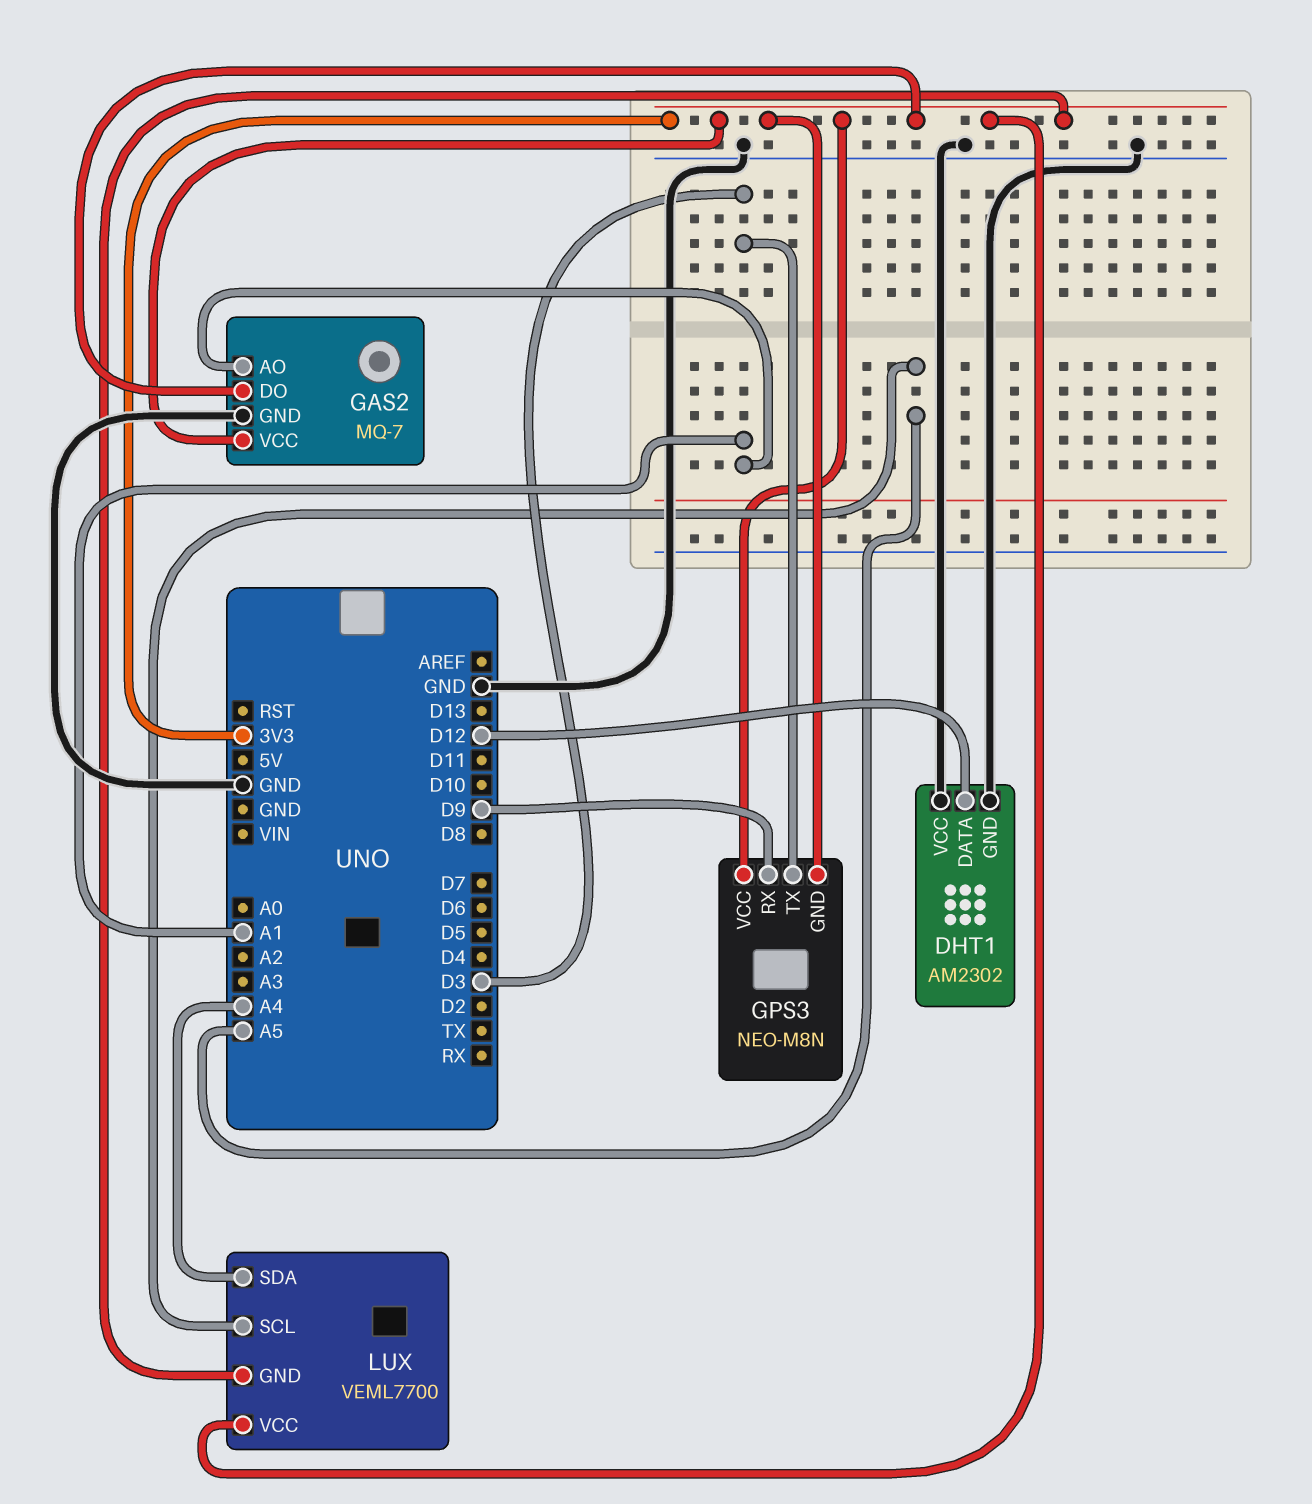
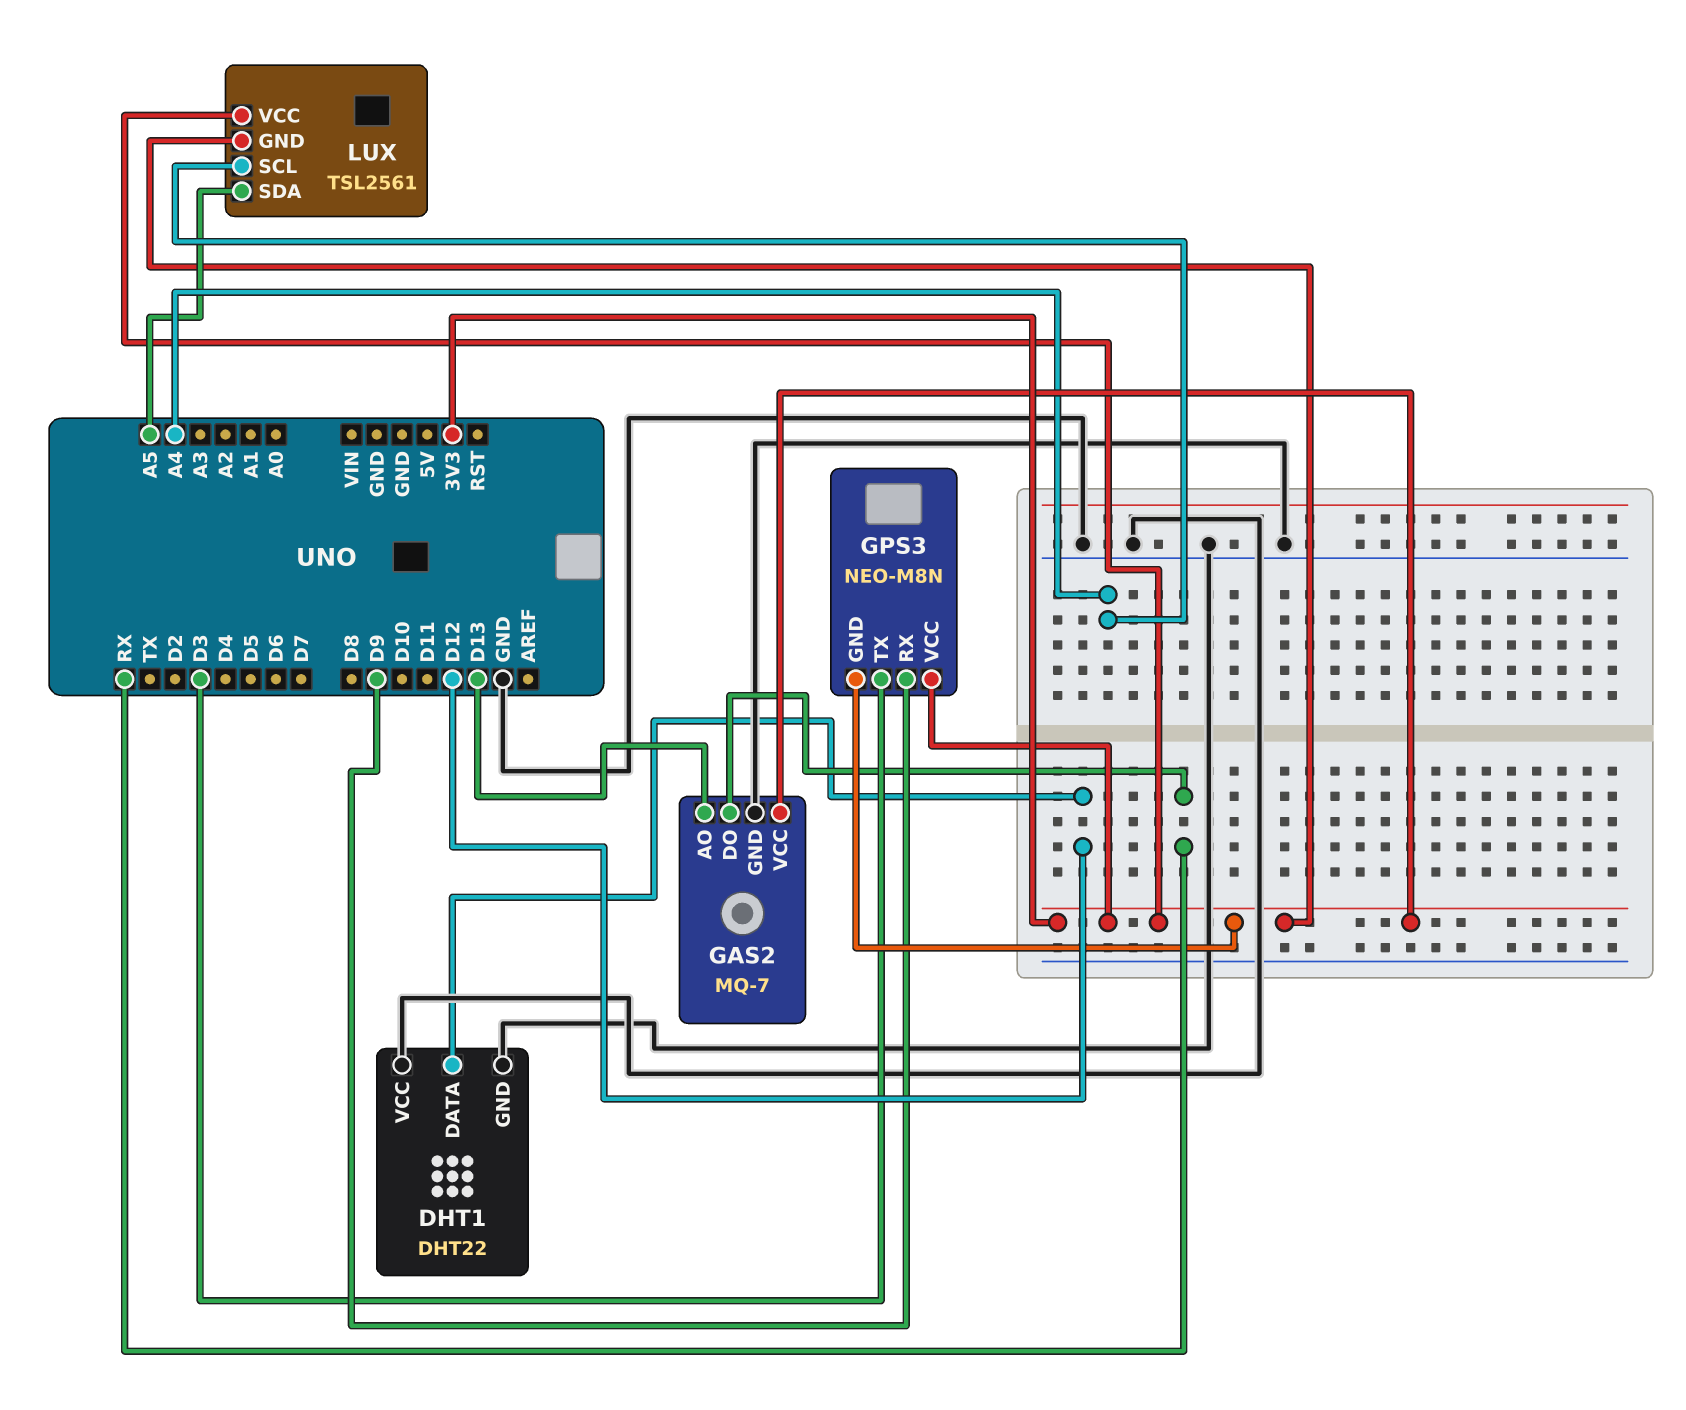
DHT1: AM2302 -> DHT22
GAS2 pin AO: A1 -> D13
GAS2 pin DO: 3V3 -> RX
LUX: VEML7700 -> TSL2561
LUX pin SCL: A5 -> A4
LUX pin SDA: A4 -> A5

